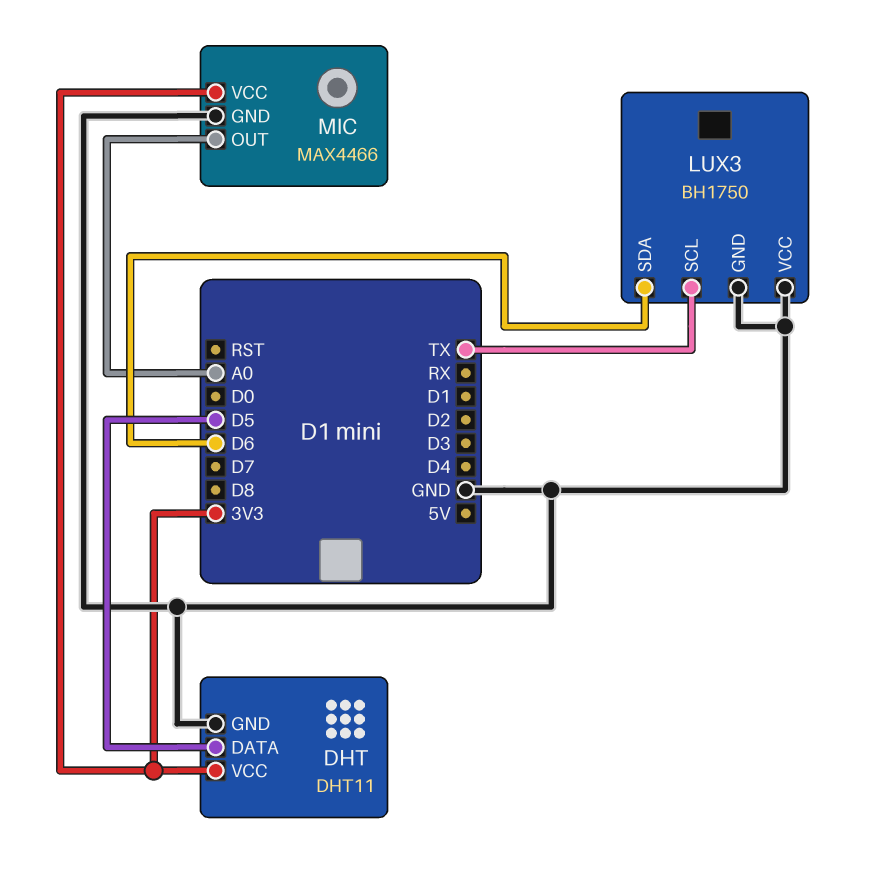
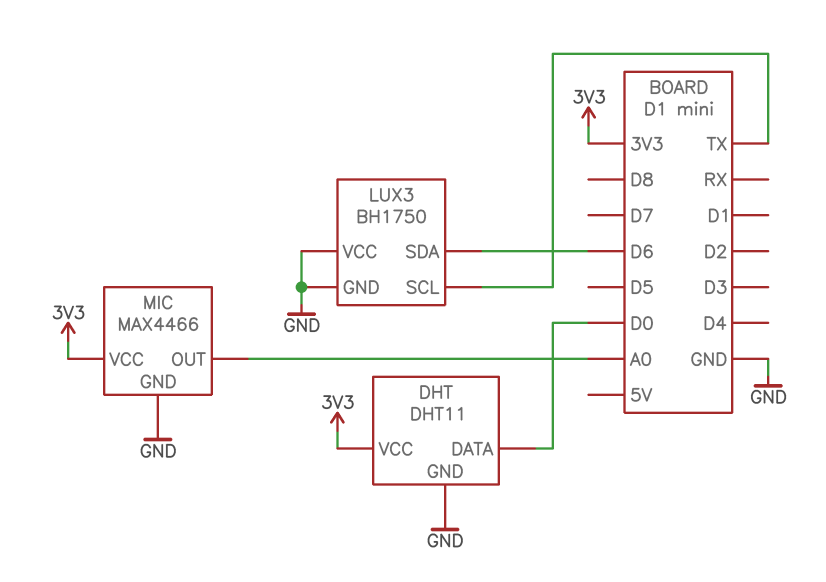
DHT pin DATA: D5 -> D0

